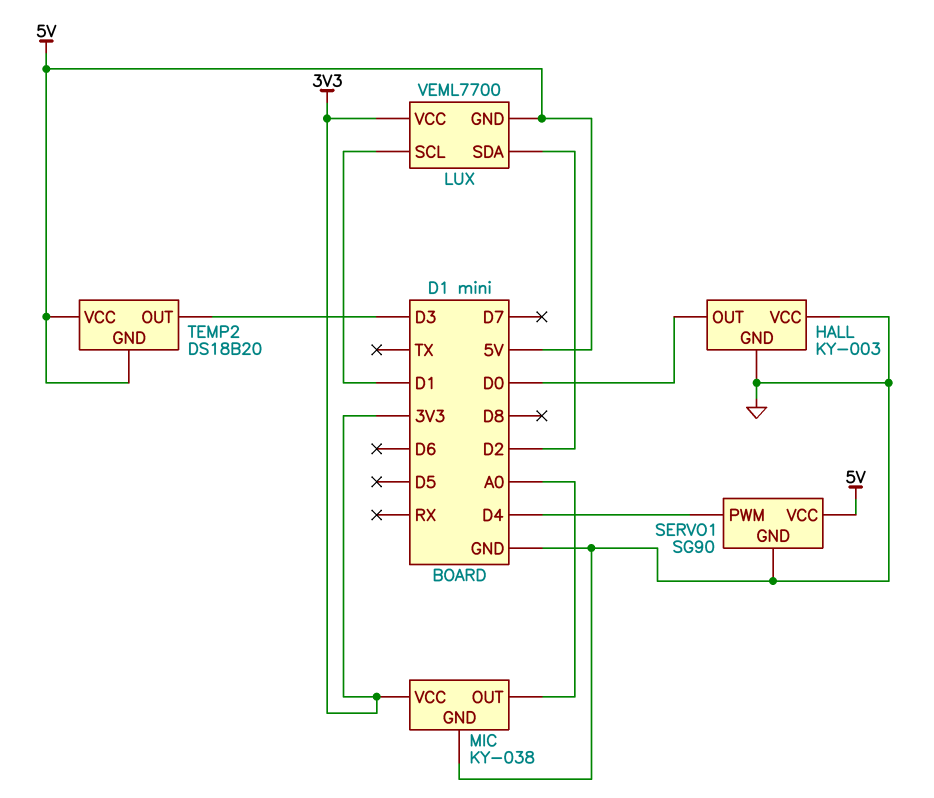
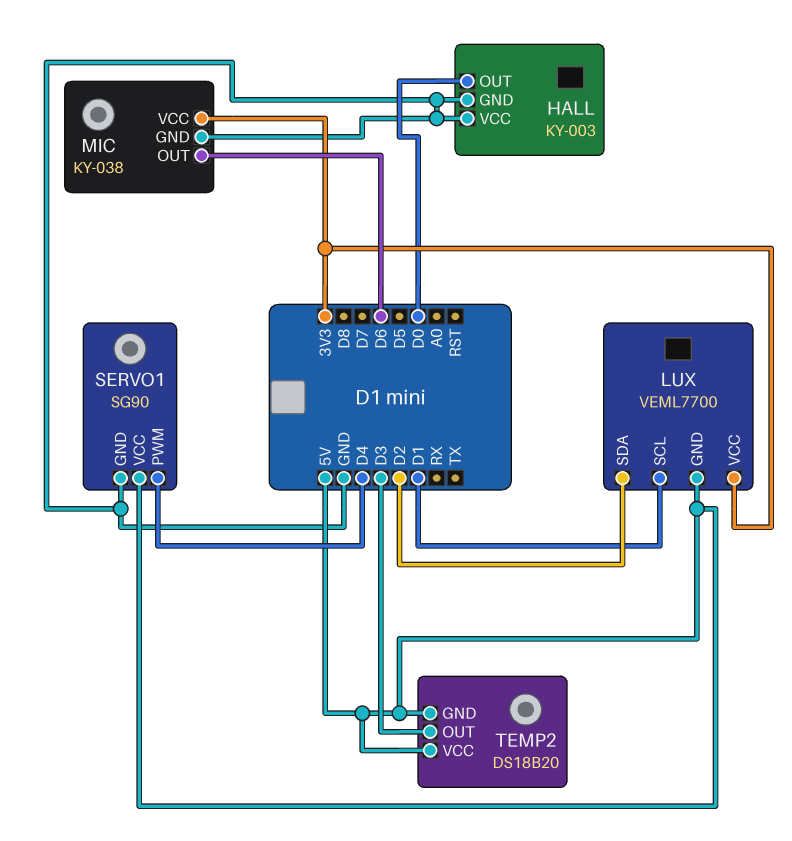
MIC pin OUT: A0 -> D6

